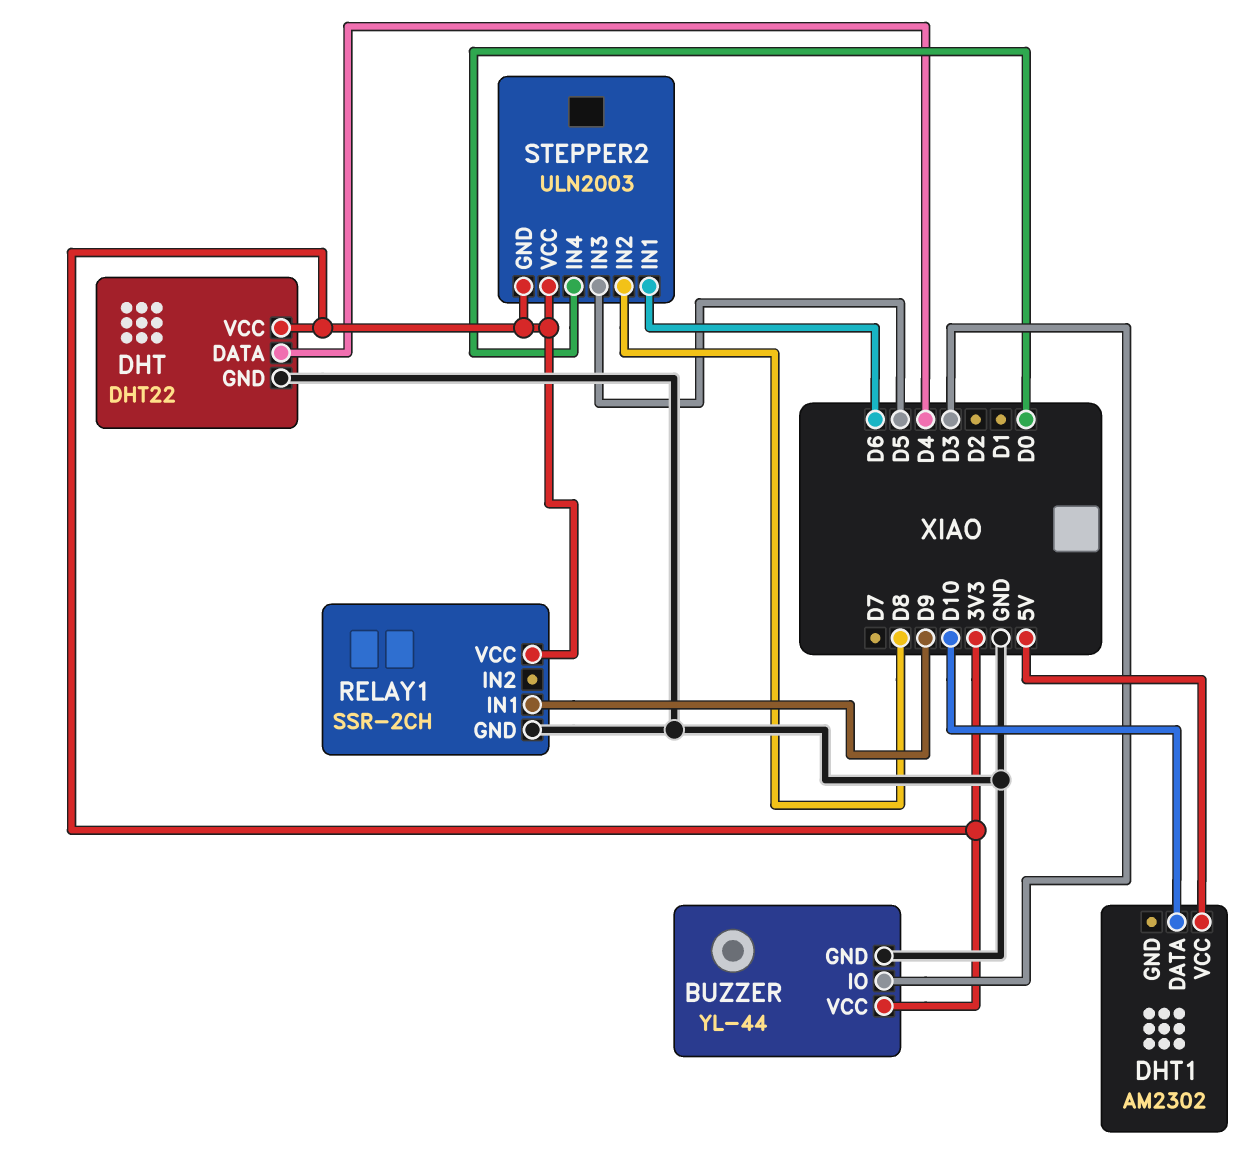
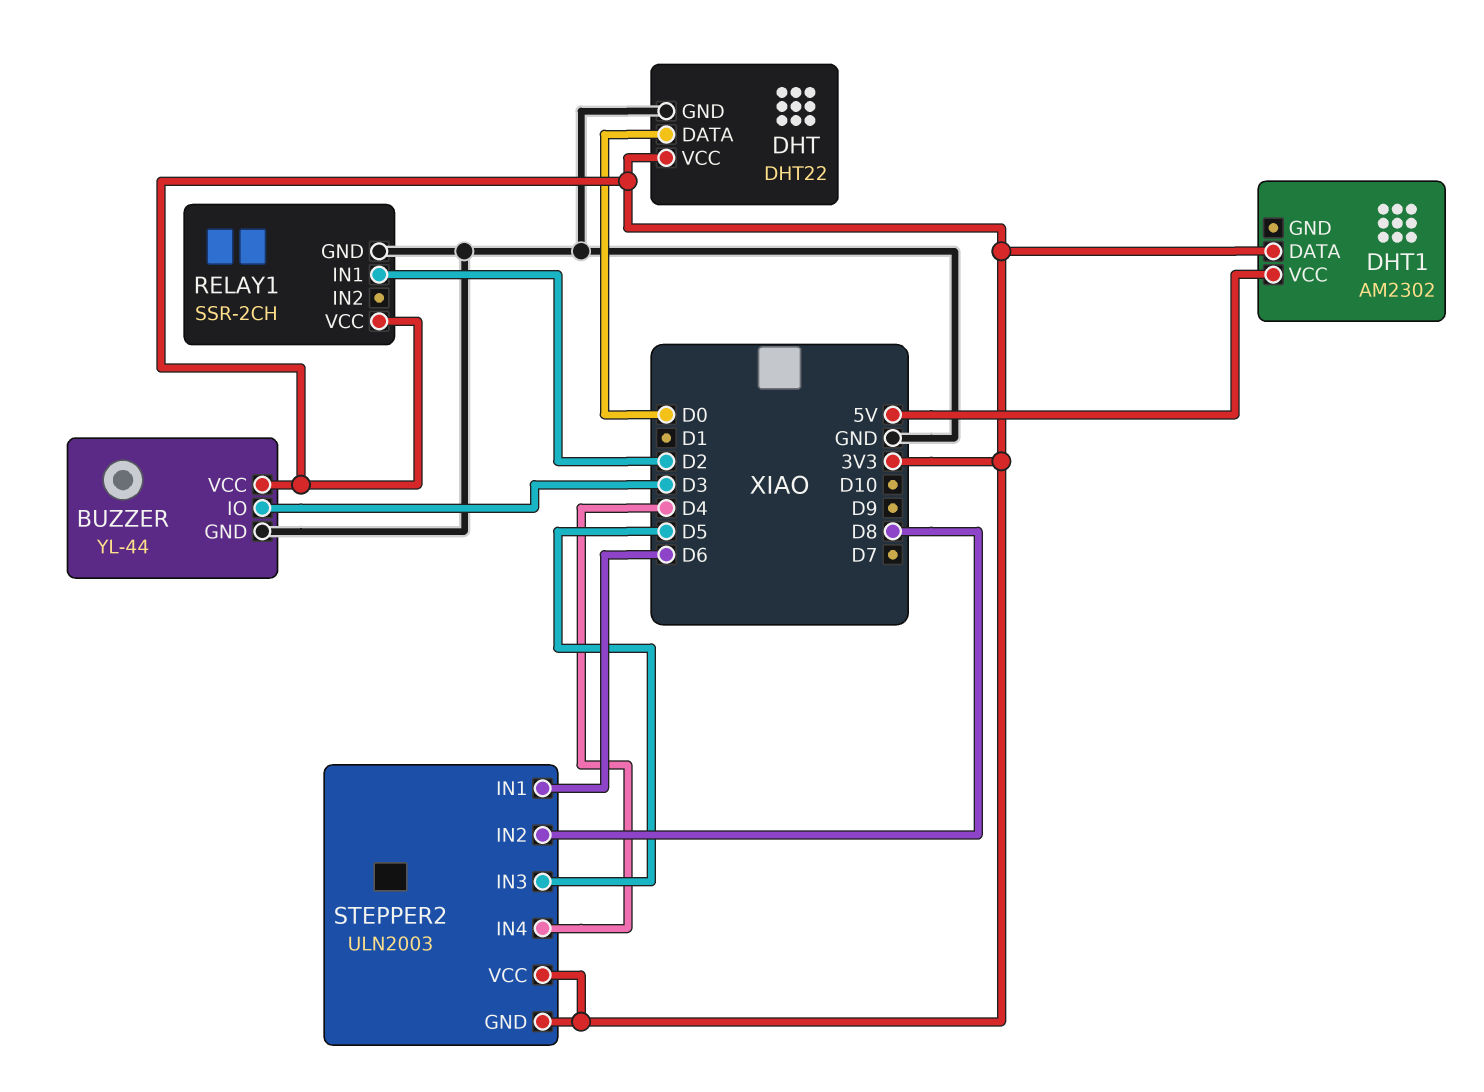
DHT pin DATA: D4 -> D0
DHT1 pin DATA: D10 -> 3V3
RELAY1 pin IN1: D9 -> D2
STEPPER2 pin IN4: D0 -> D4

